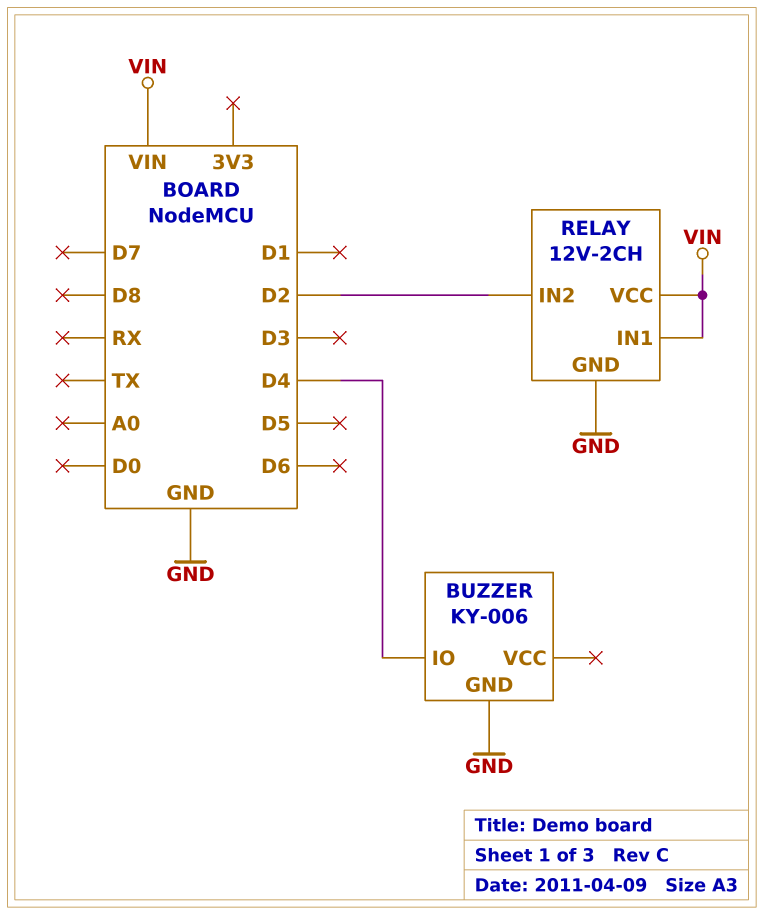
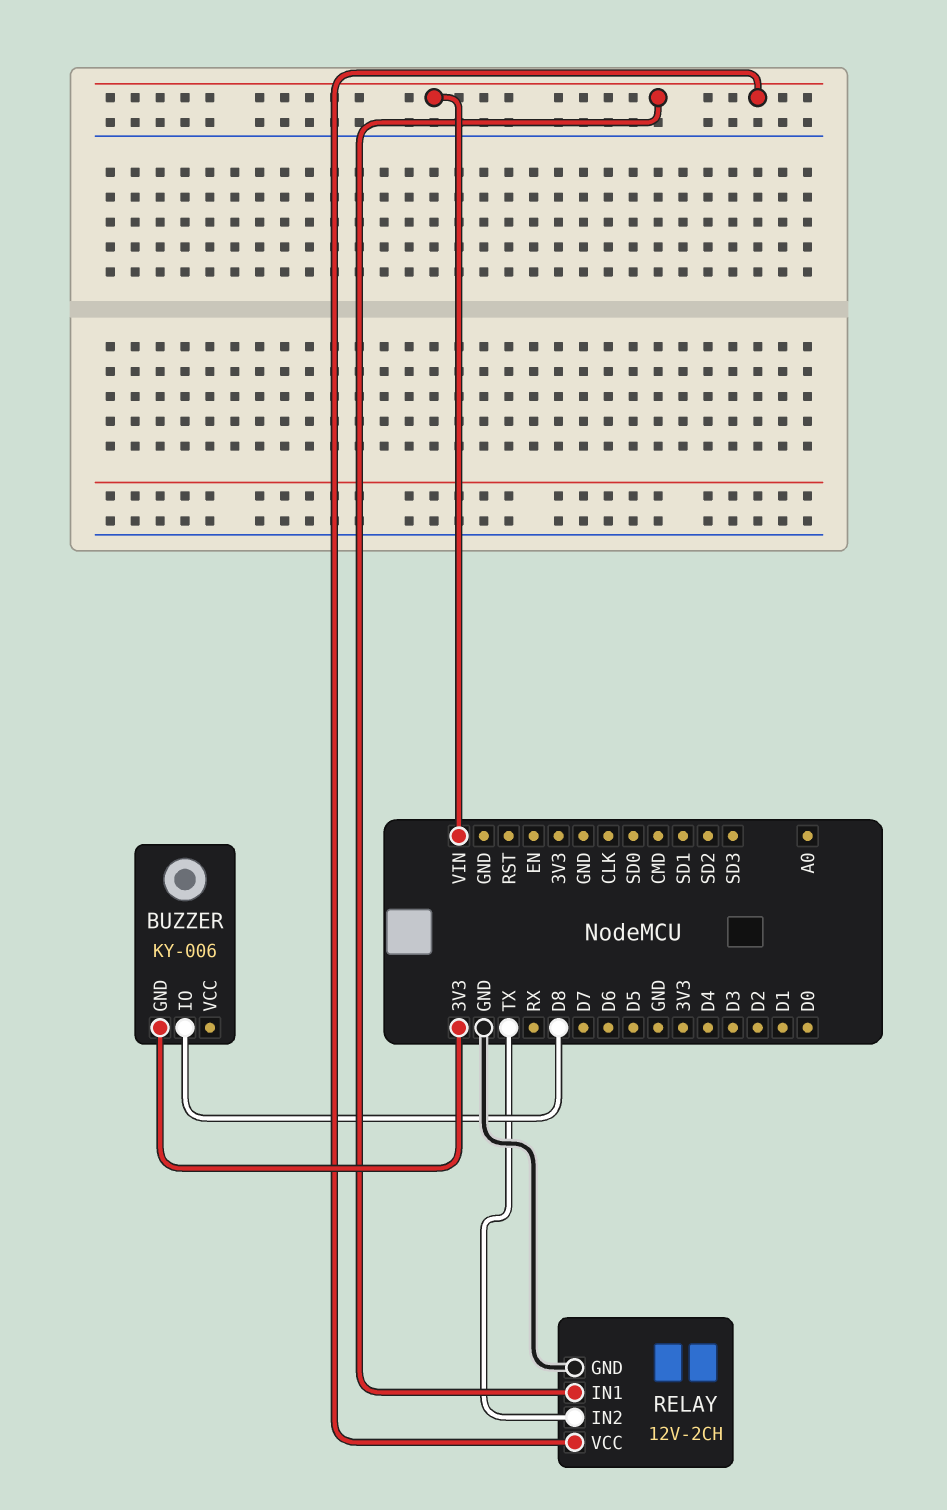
BUZZER pin GND: GND -> 3V3
BUZZER pin IO: D4 -> D8
RELAY pin IN2: D2 -> TX

